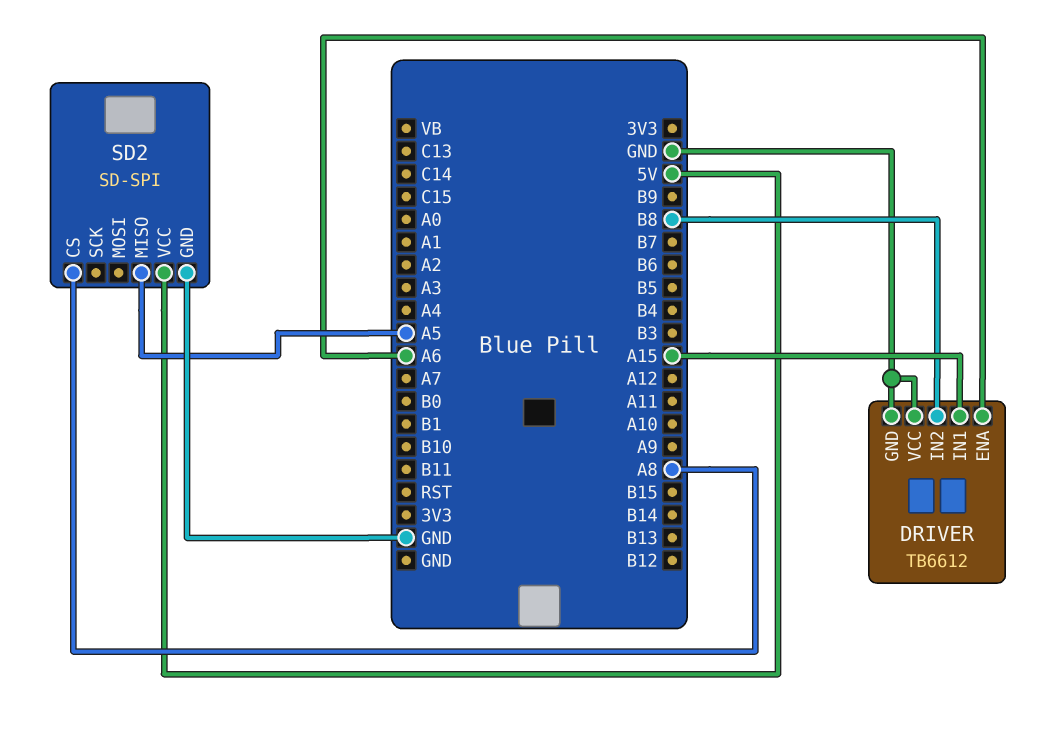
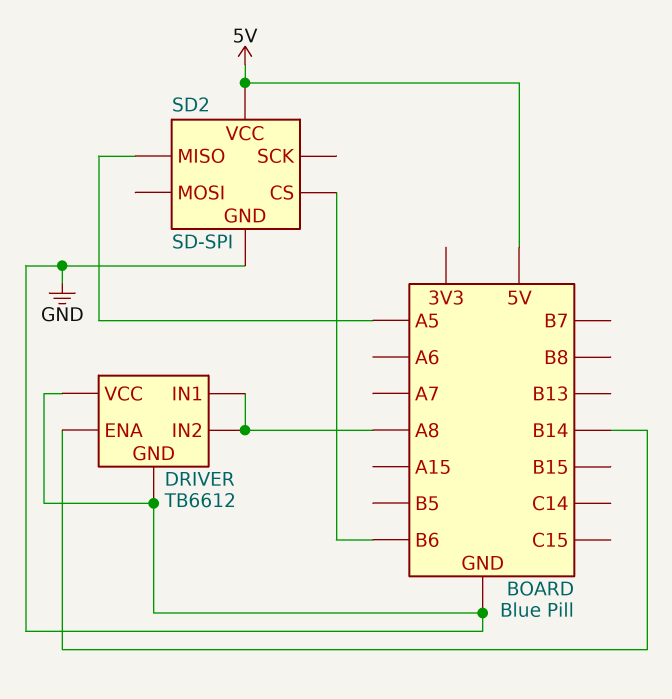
DRIVER pin ENA: A6 -> B14
DRIVER pin IN1: A15 -> A8
DRIVER pin IN2: B8 -> A8
SD2 pin CS: A8 -> B6

